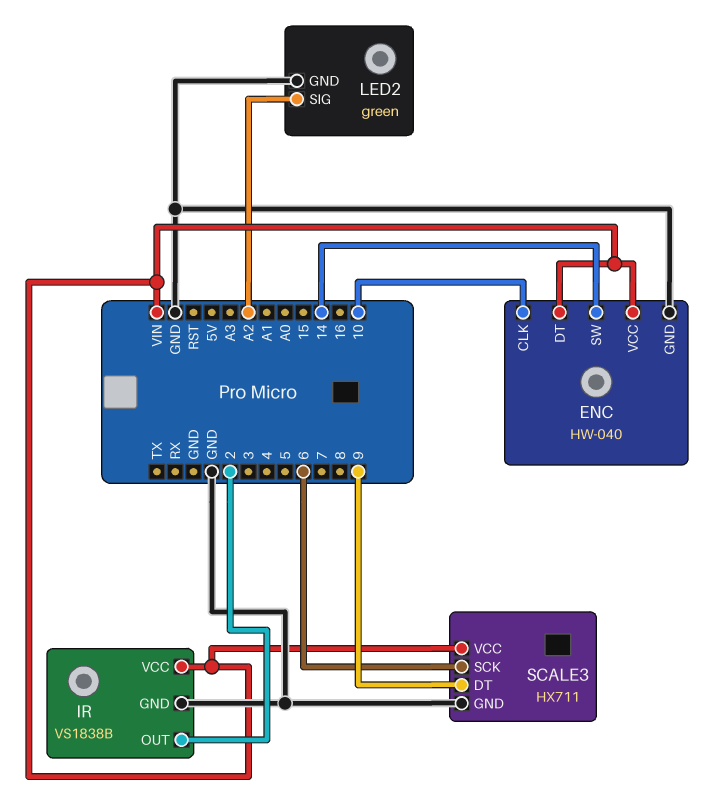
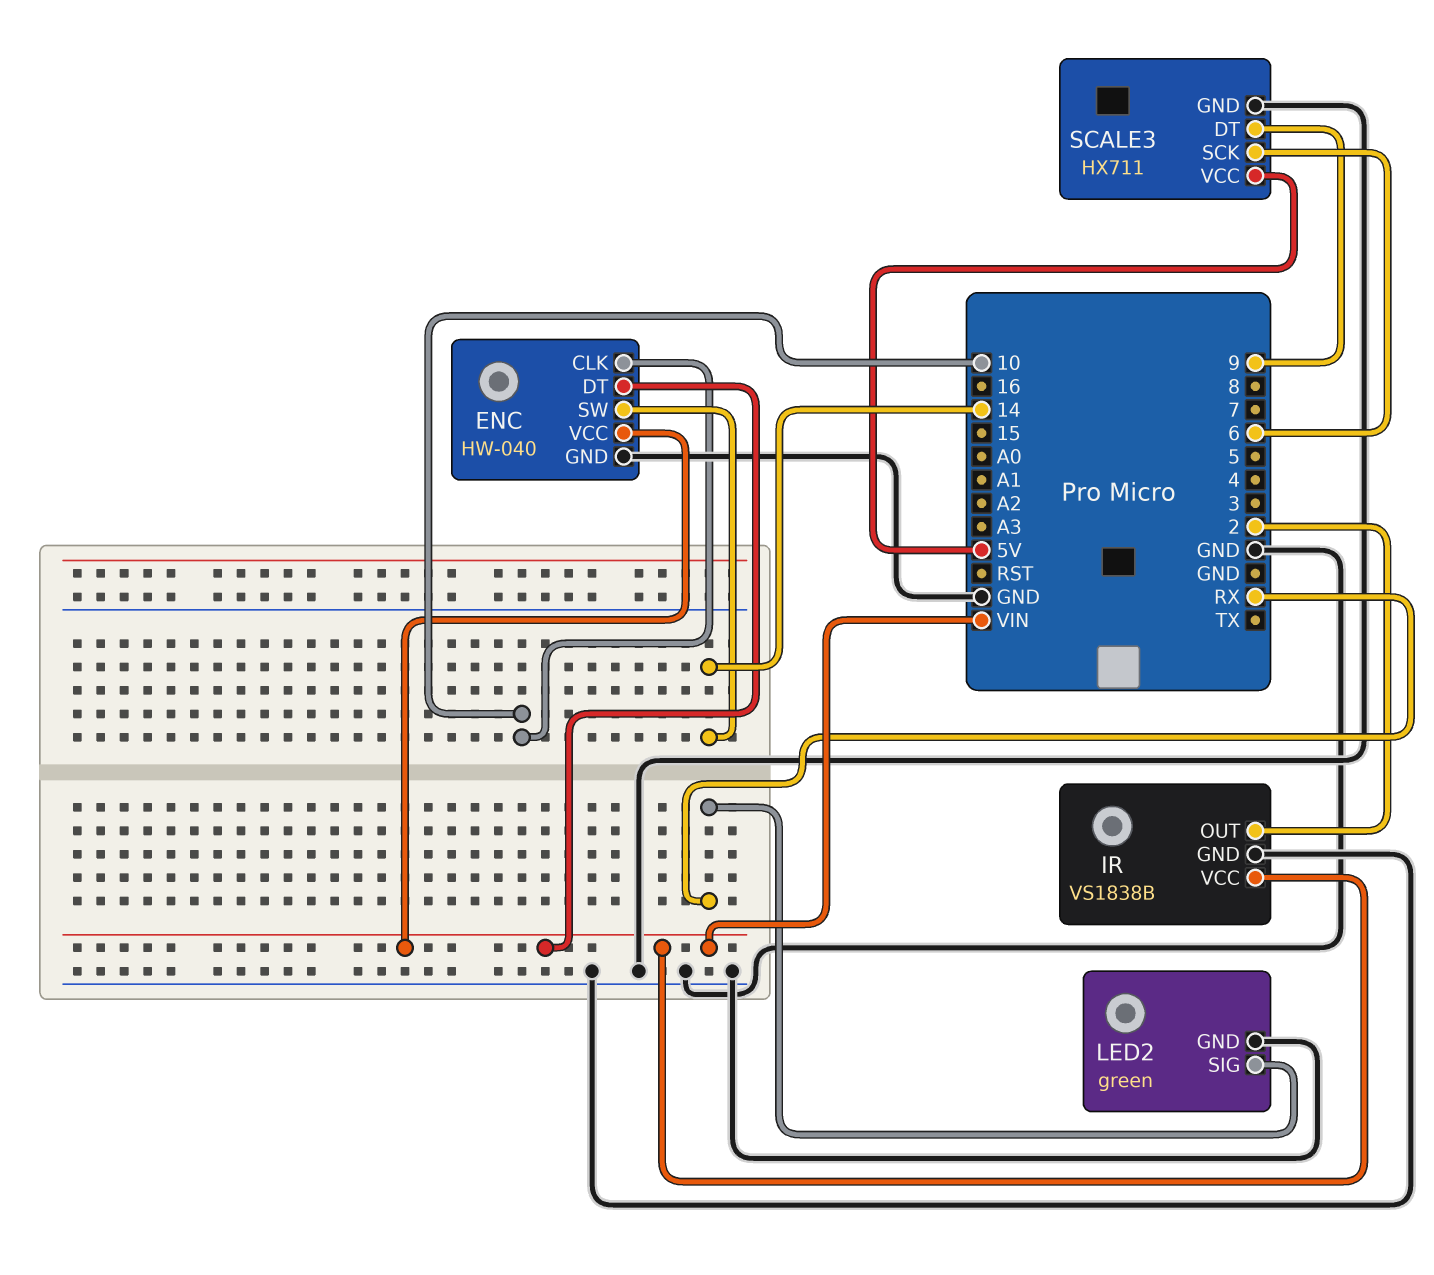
LED2 pin SIG: A2 -> RX
SCALE3 pin VCC: VIN -> 5V

